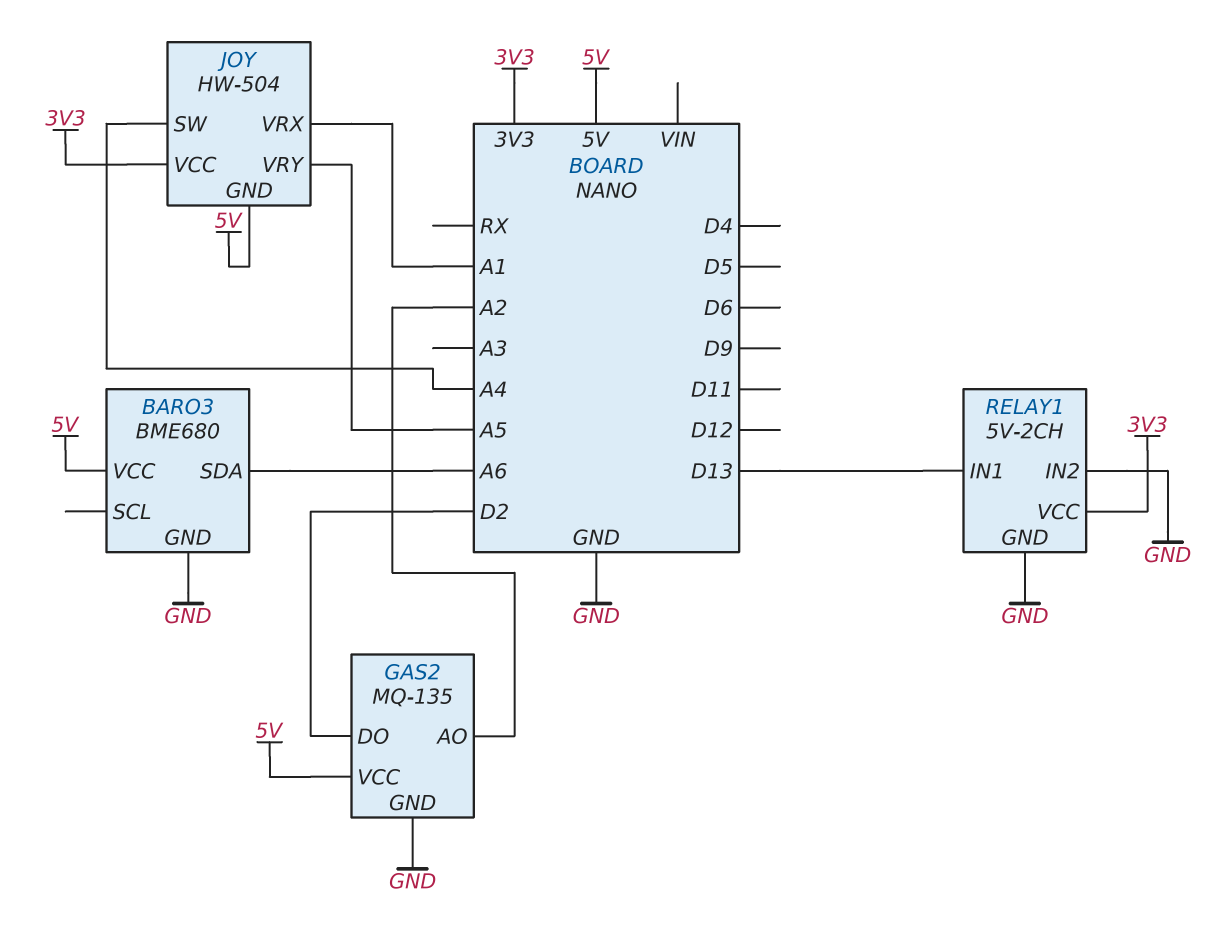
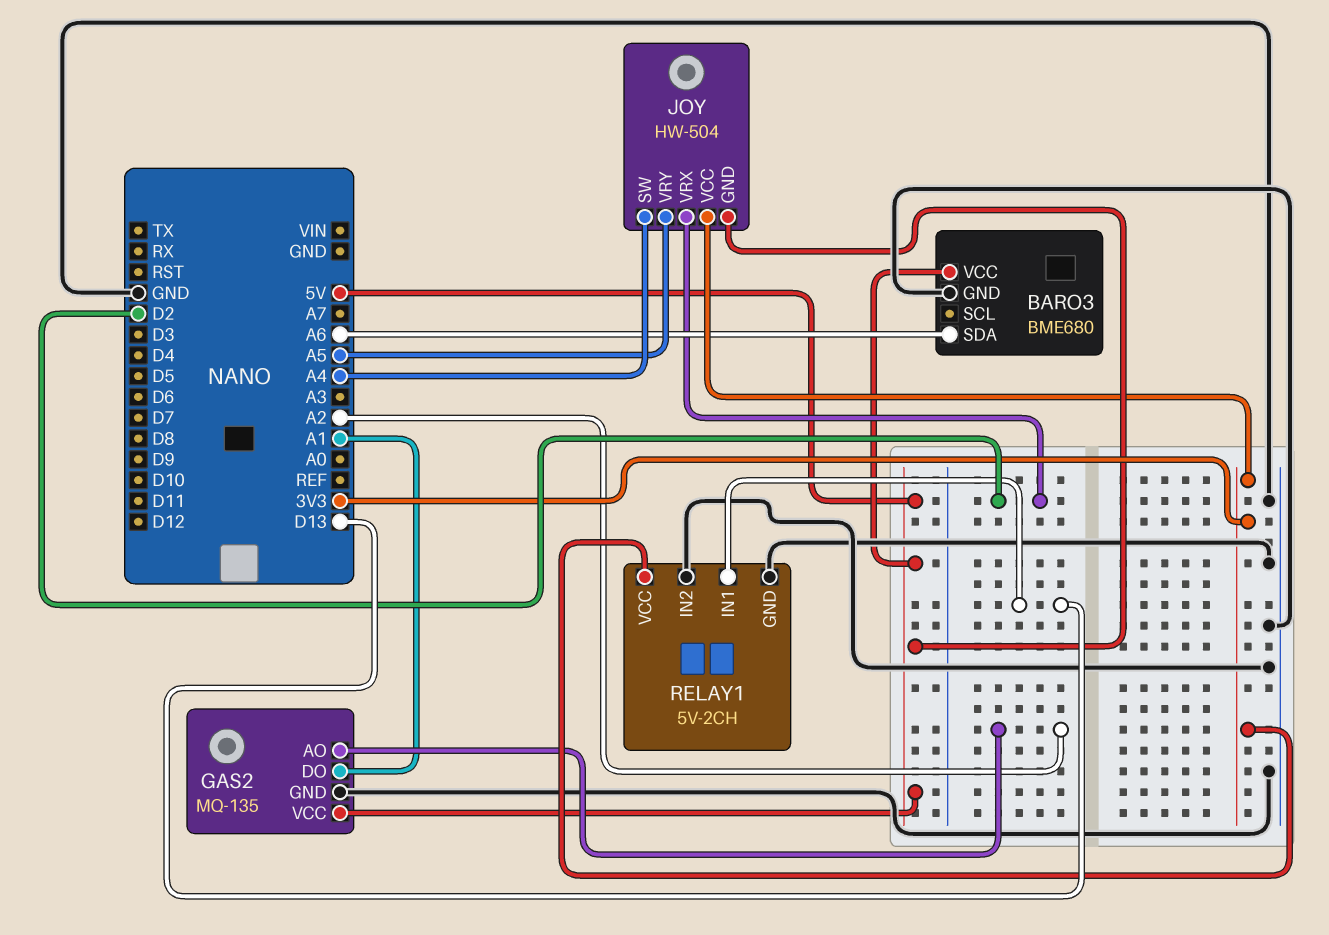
GAS2 pin DO: D2 -> A1
JOY pin VRX: A1 -> D2

